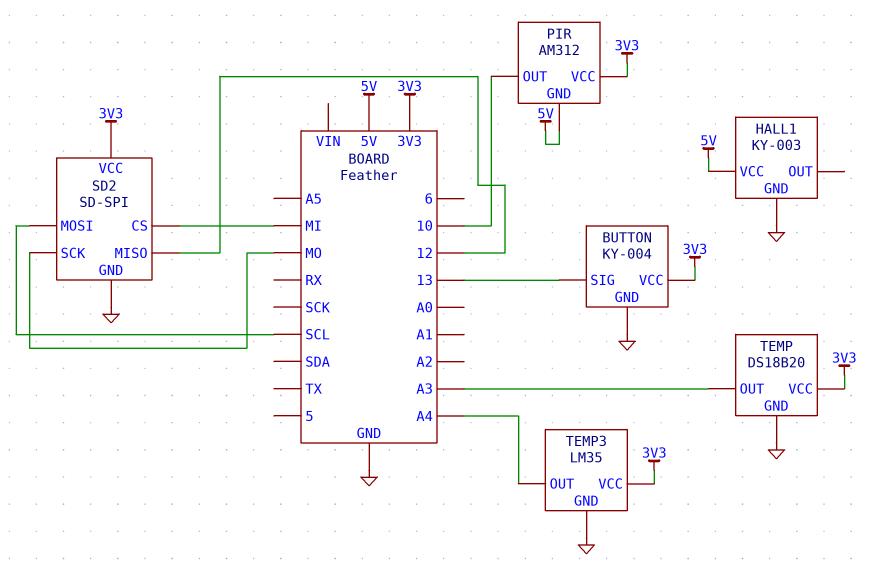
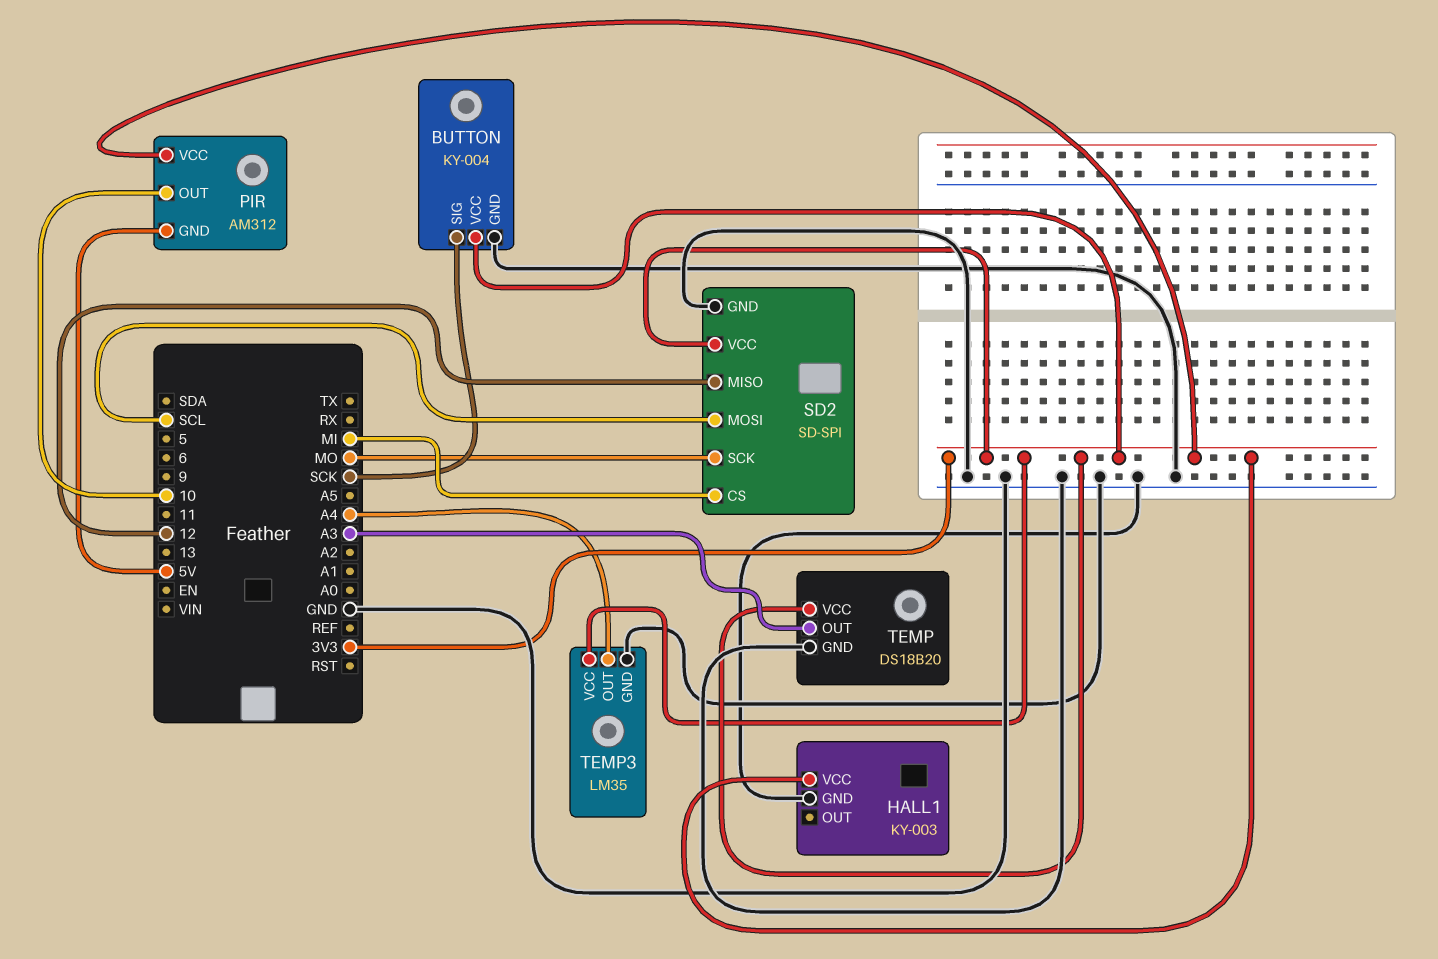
BUTTON pin SIG: 13 -> SCK
HALL1 pin VCC: 5V -> 3V3

